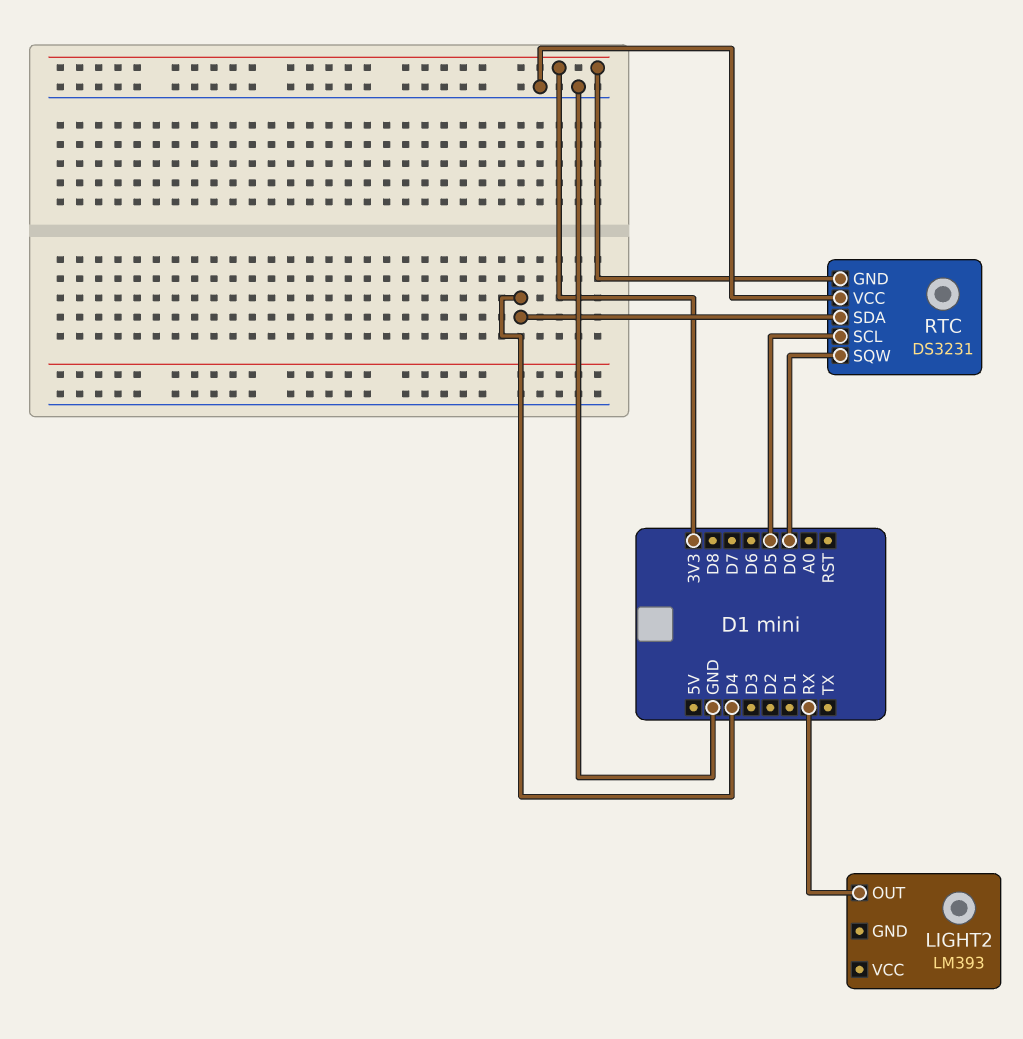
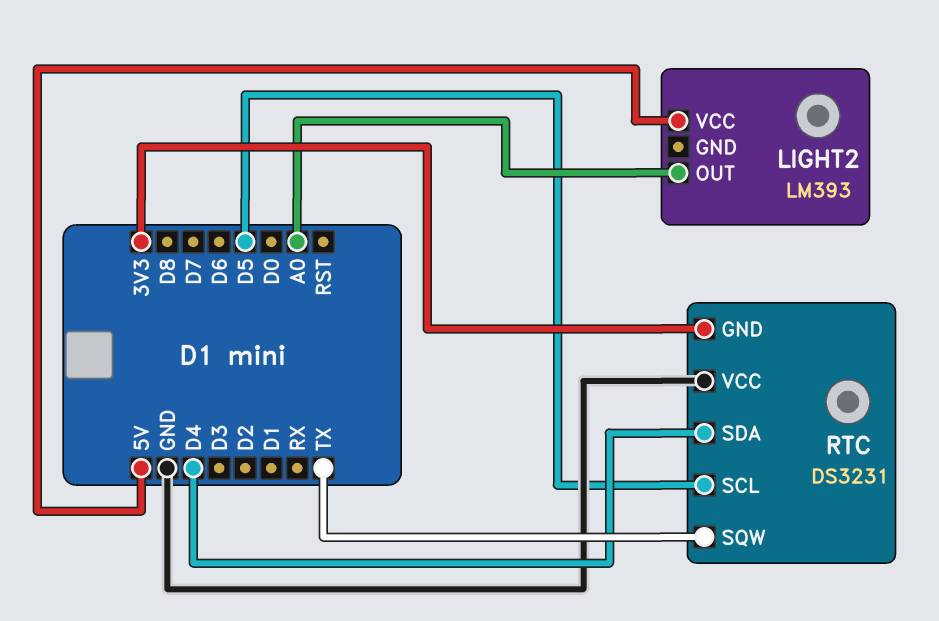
LIGHT2 pin OUT: RX -> A0
LIGHT2 pin VCC: none -> 5V
RTC pin SQW: D0 -> TX

